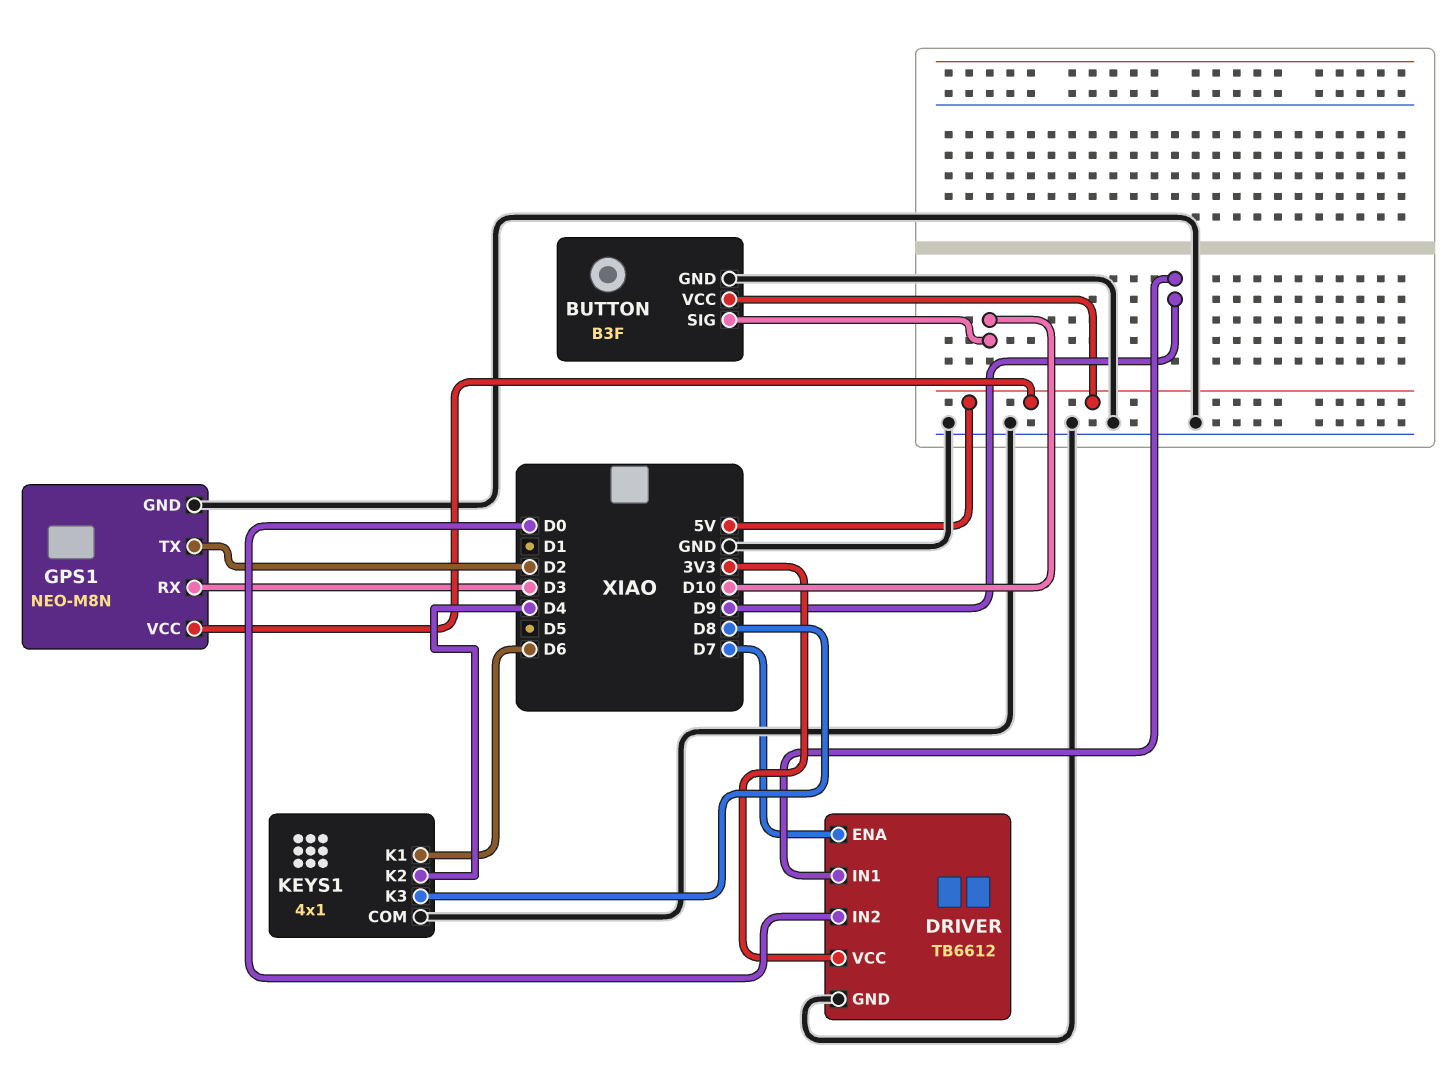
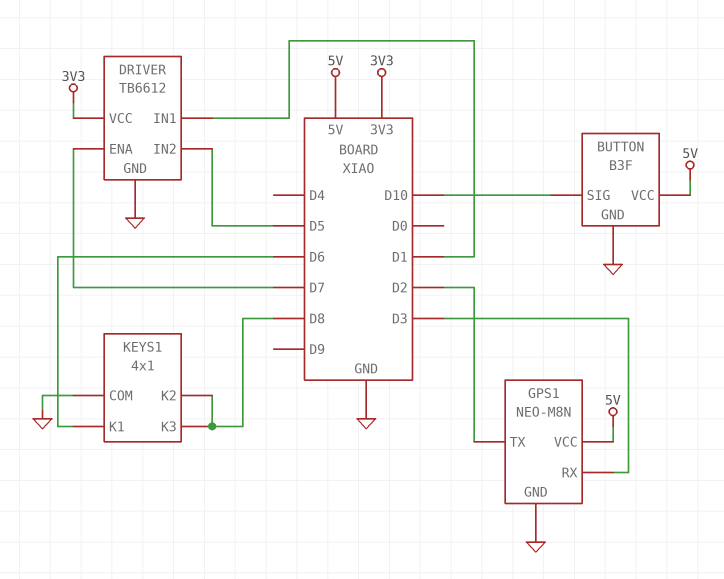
DRIVER pin IN1: D9 -> D1
DRIVER pin IN2: D0 -> D5
KEYS1 pin K2: D4 -> D8

